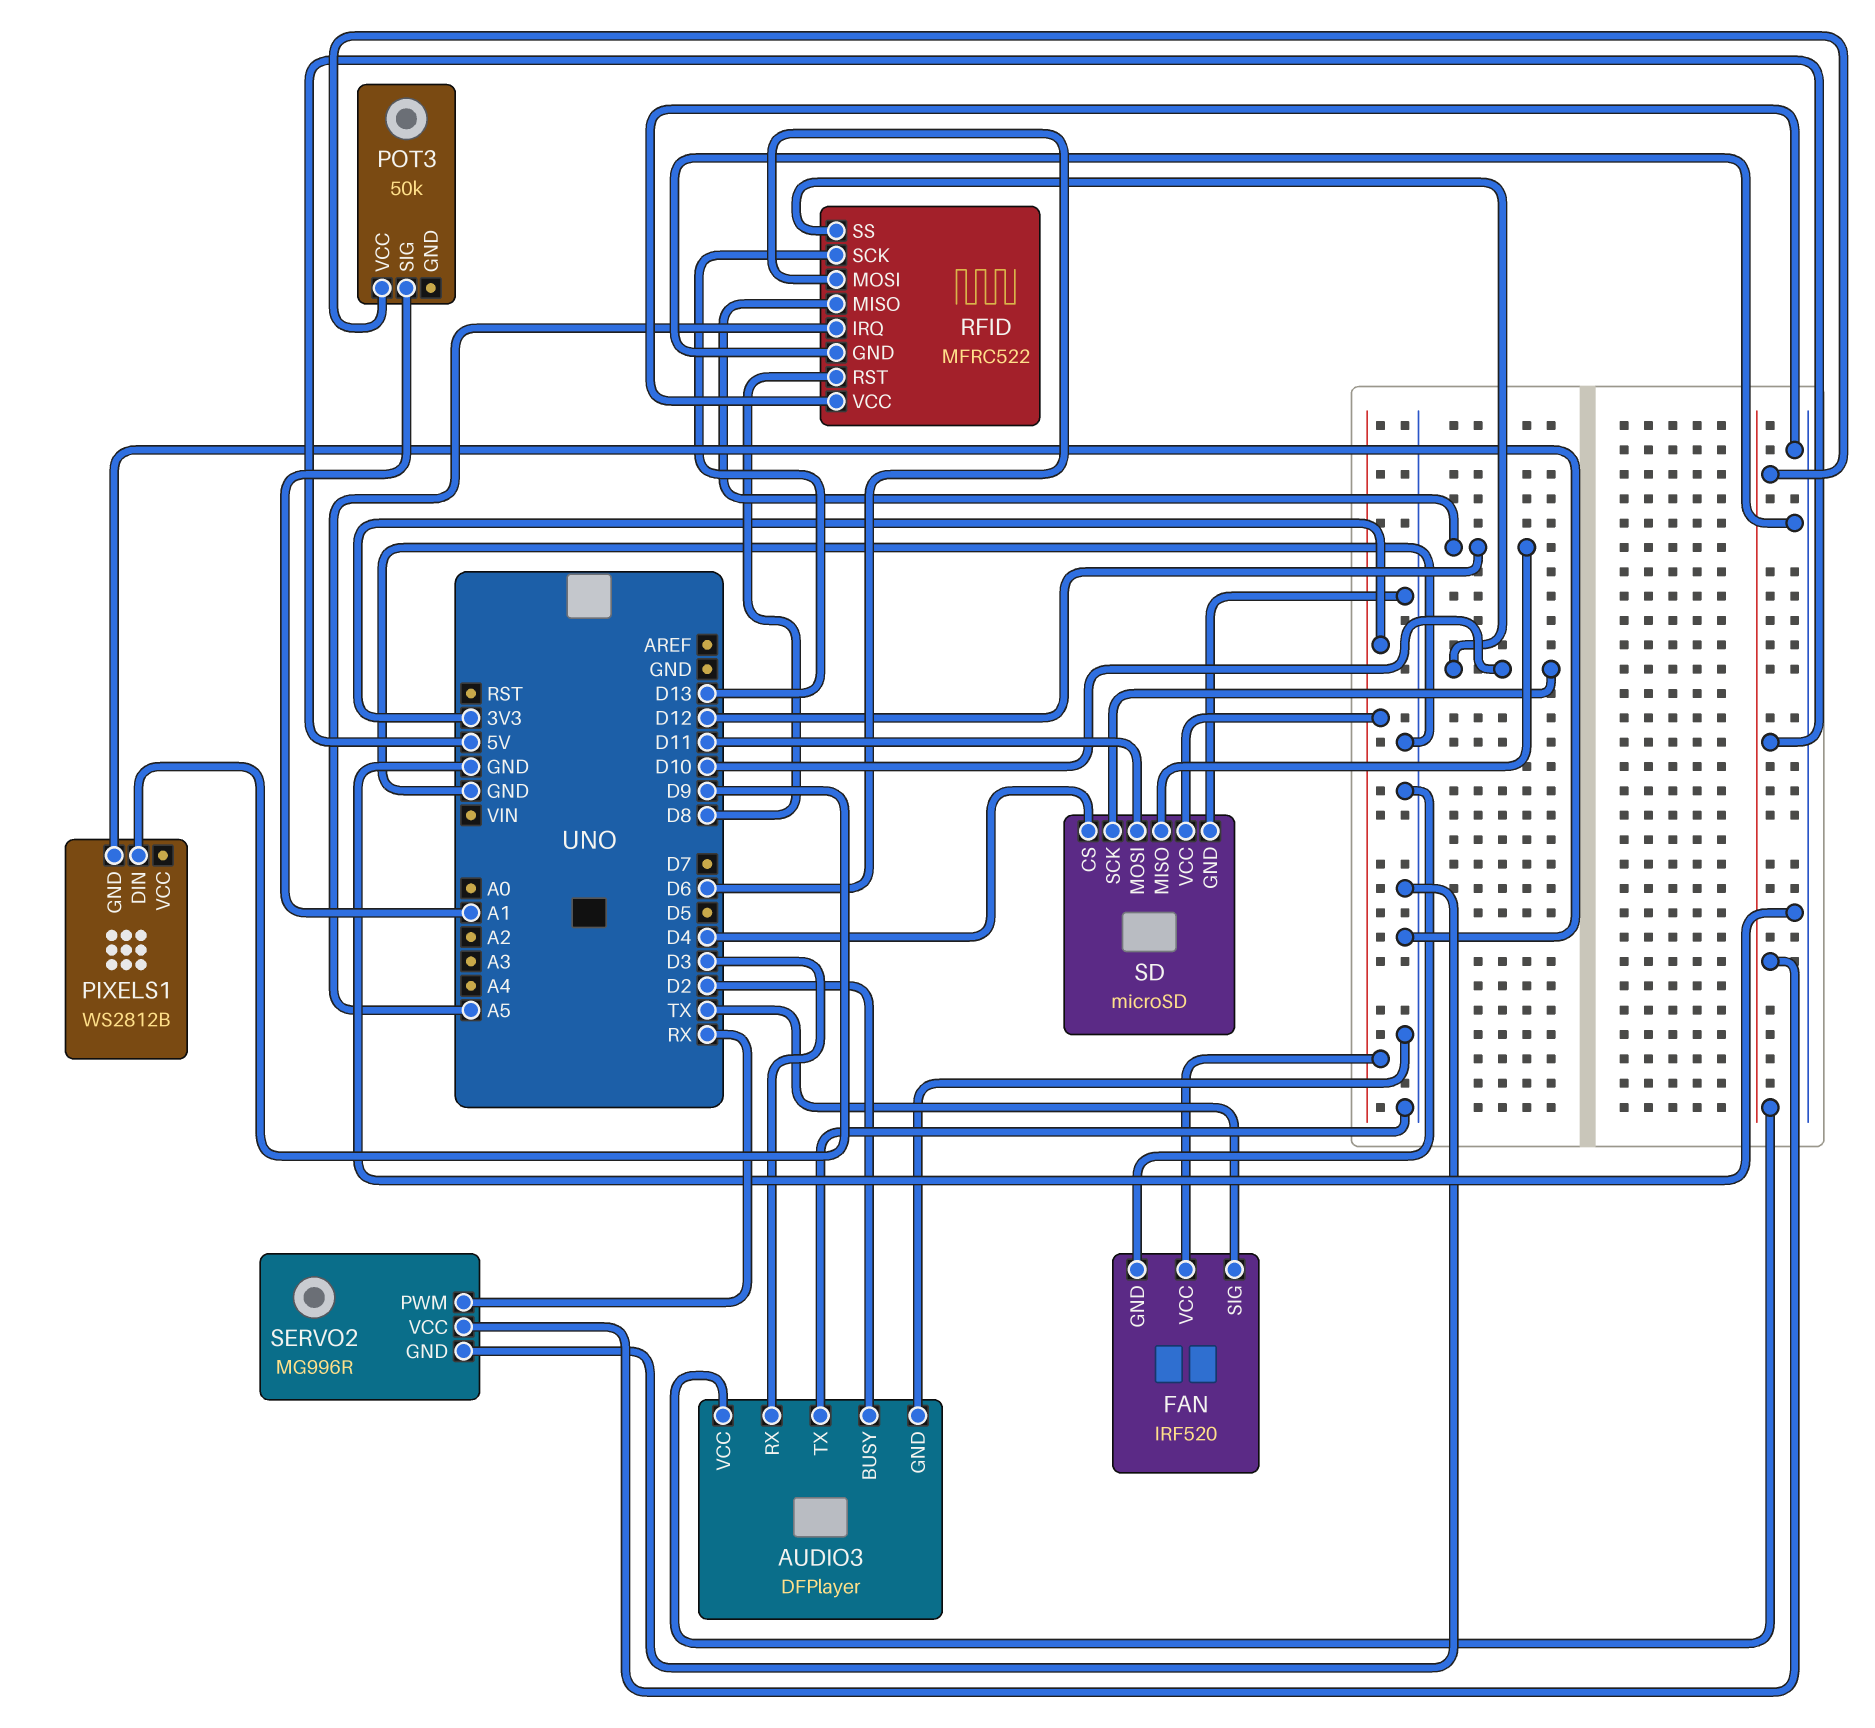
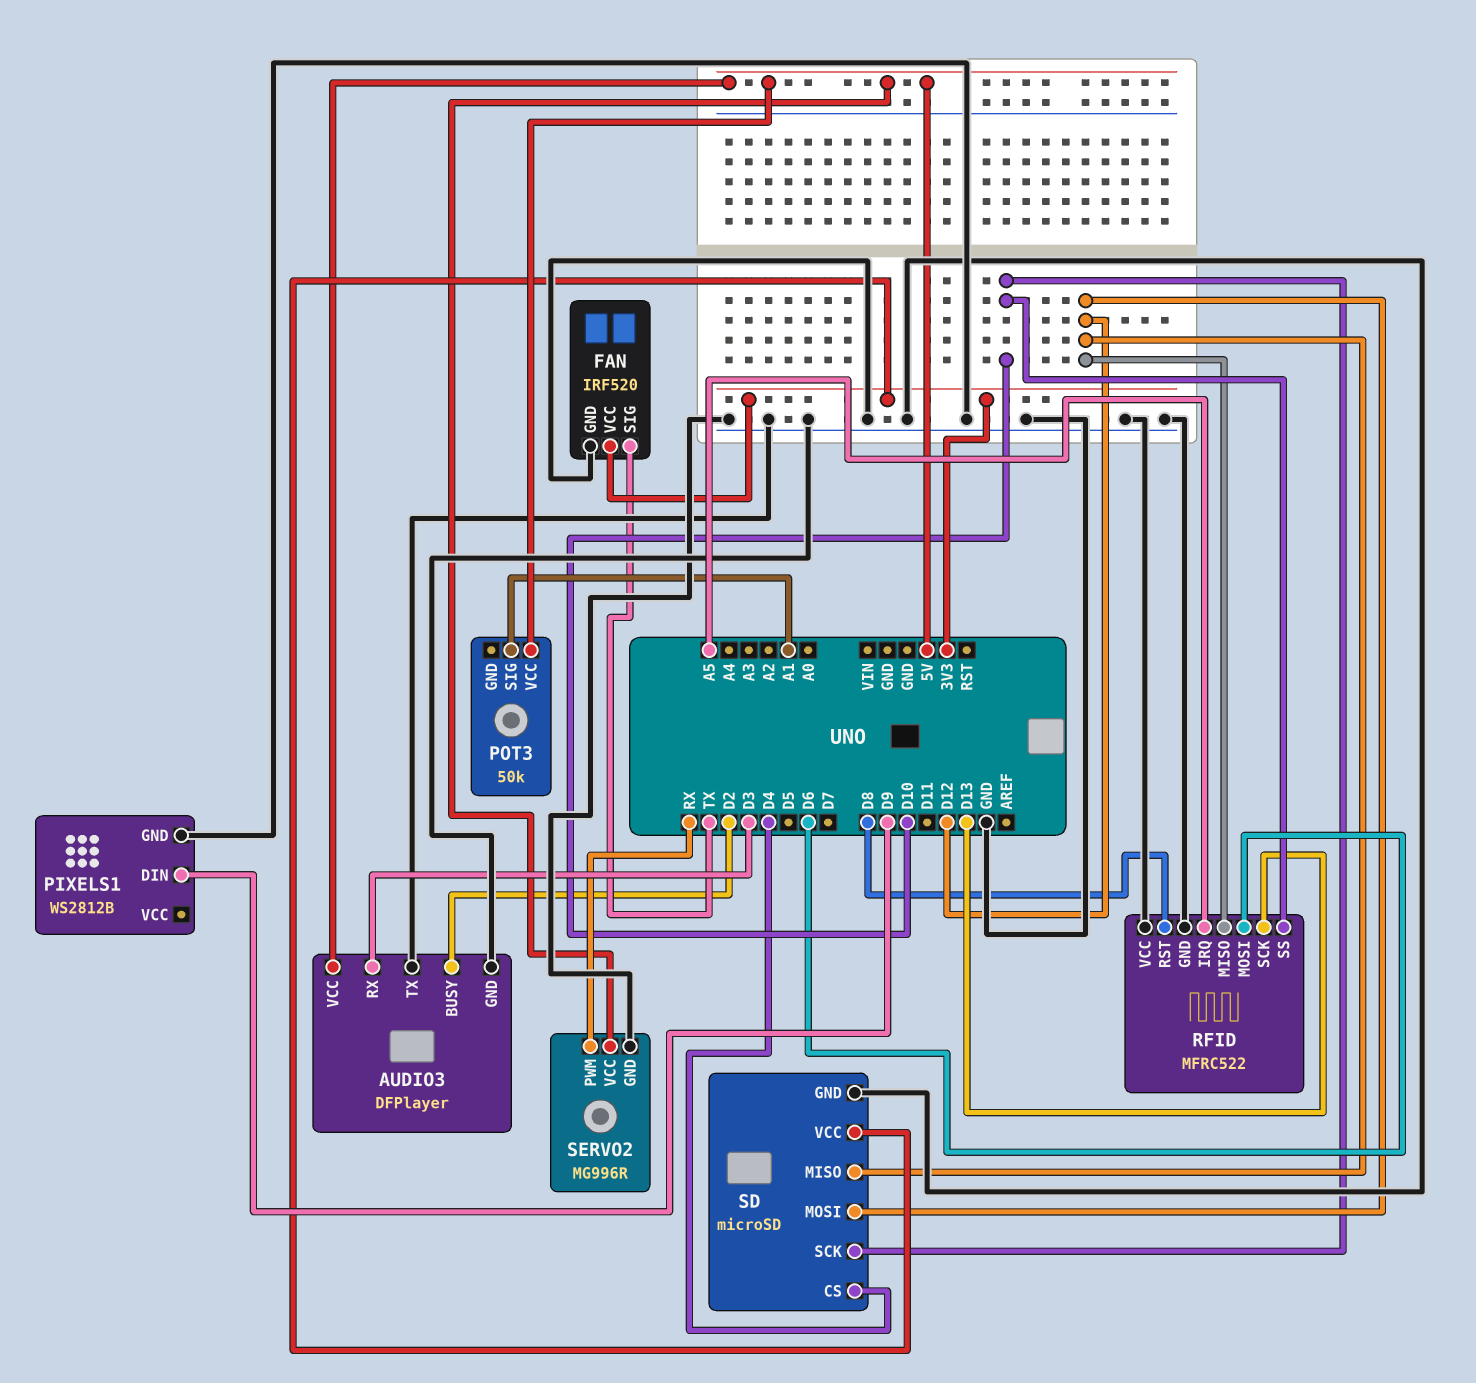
SD pin MOSI: D11 -> D12

